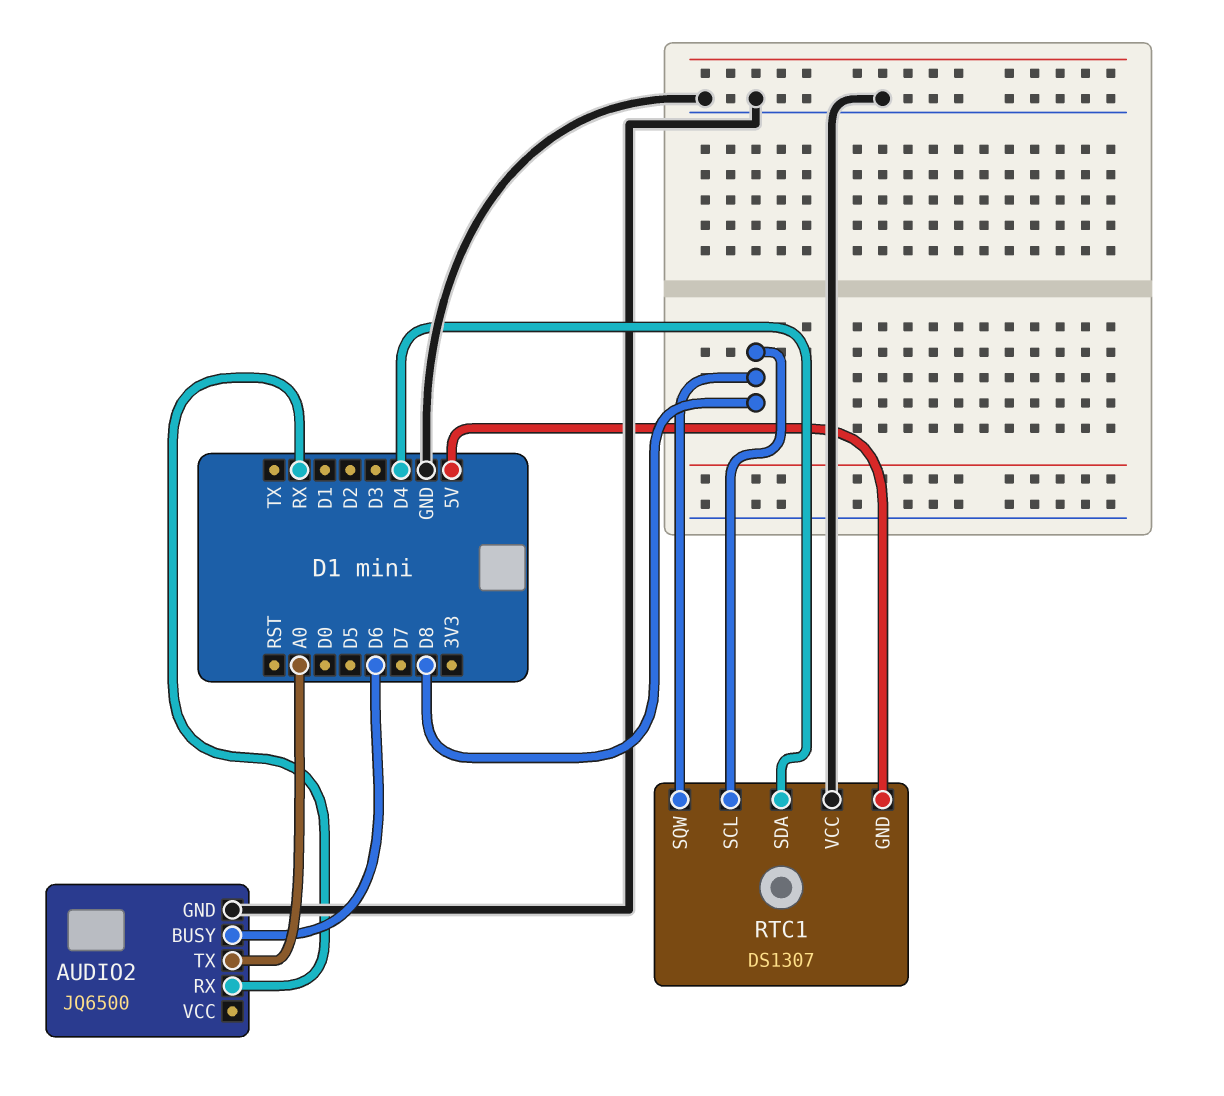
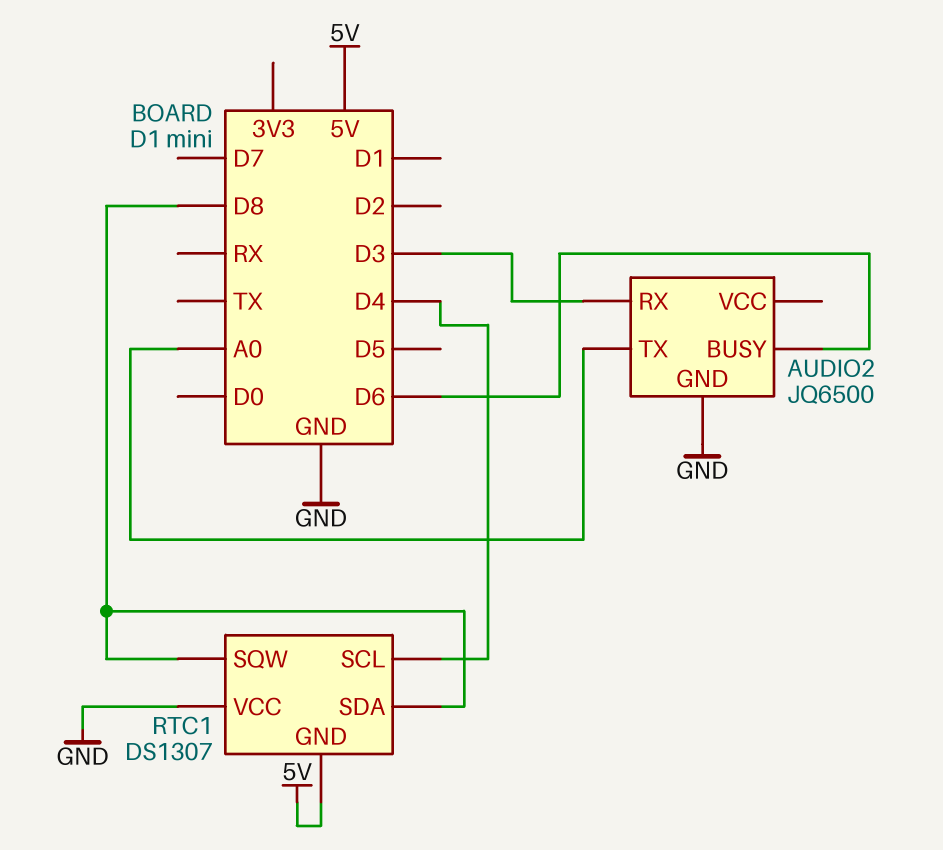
AUDIO2 pin RX: RX -> D3
RTC1 pin SCL: D8 -> D4
RTC1 pin SDA: D4 -> D8

